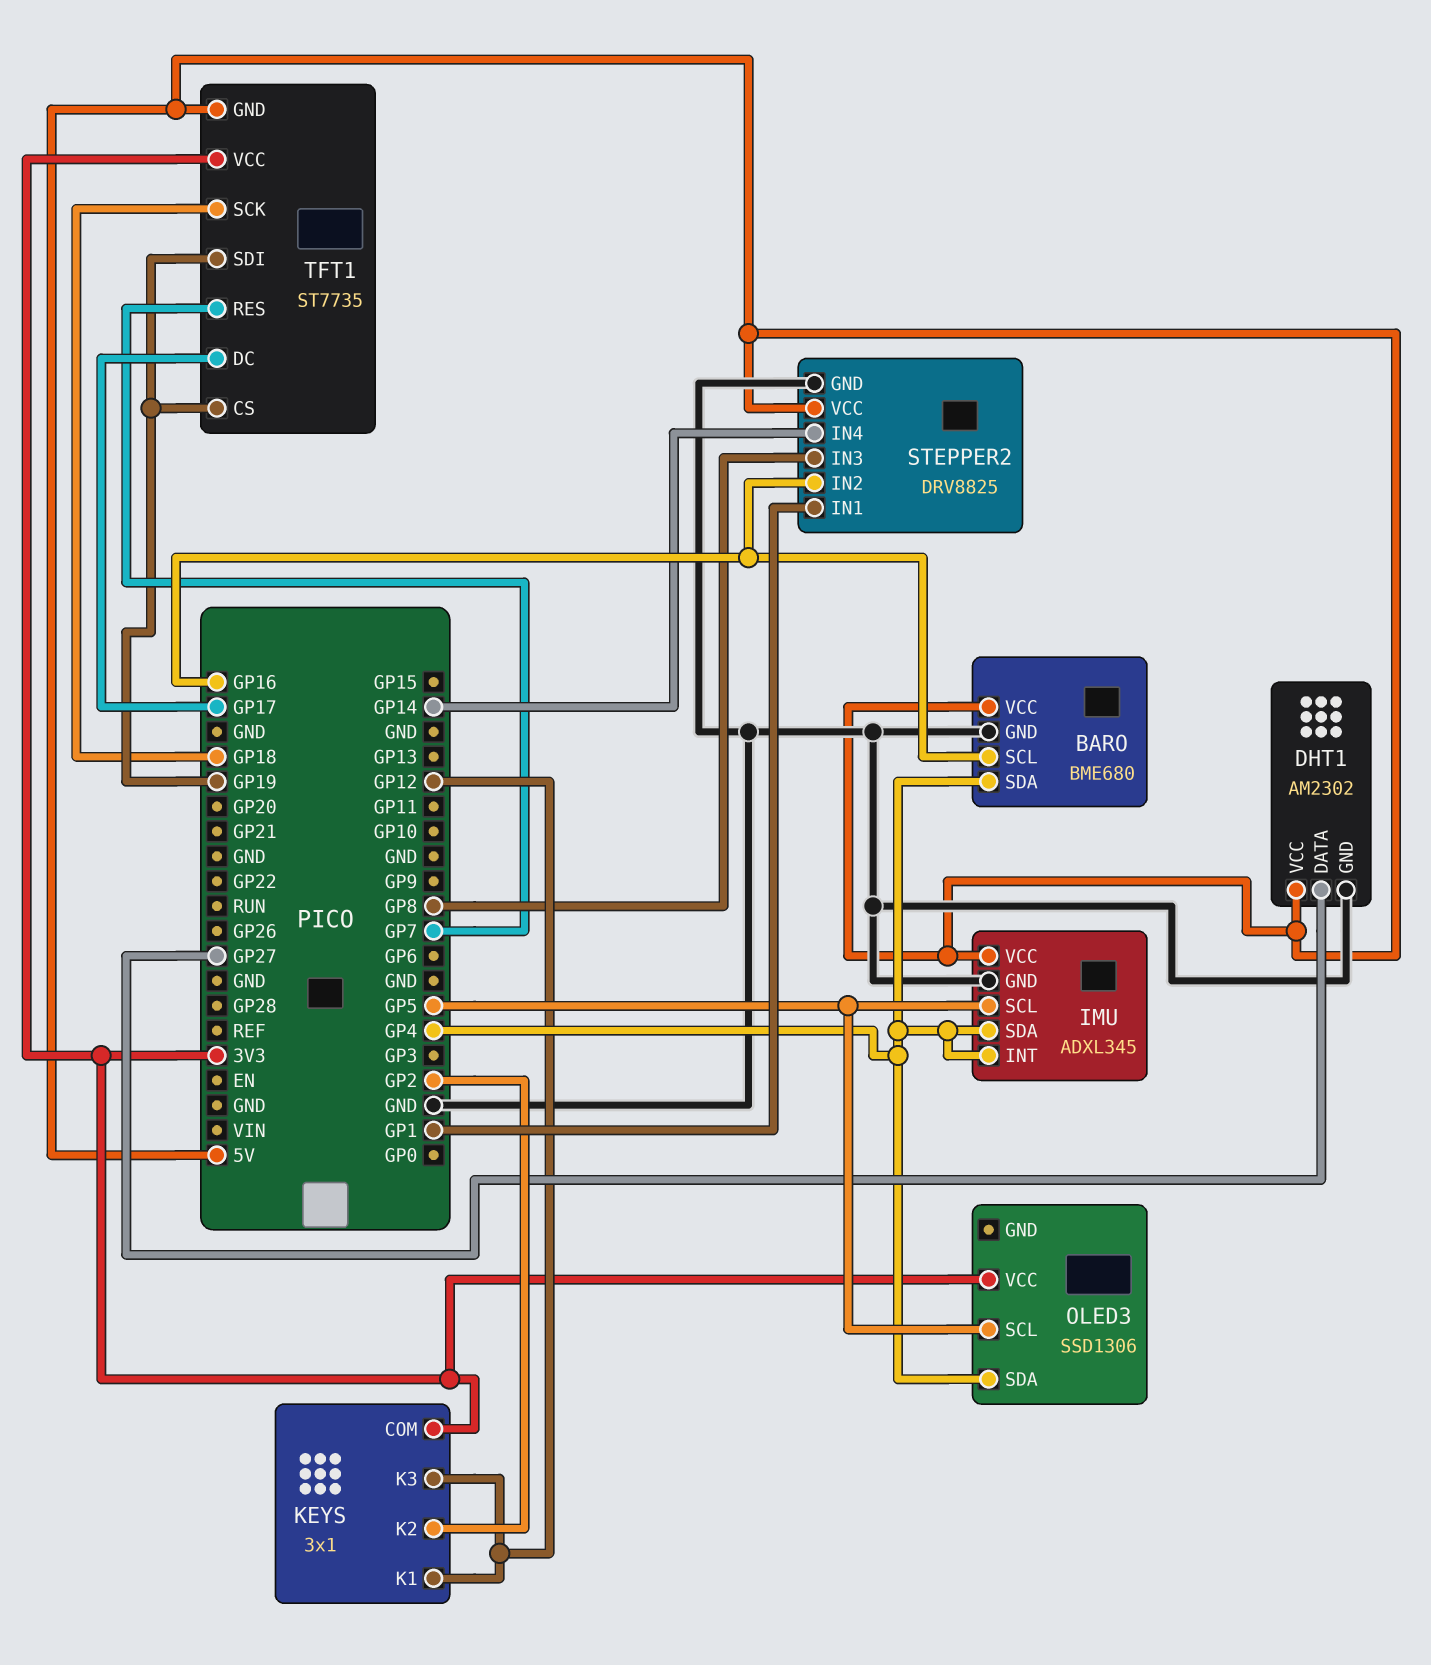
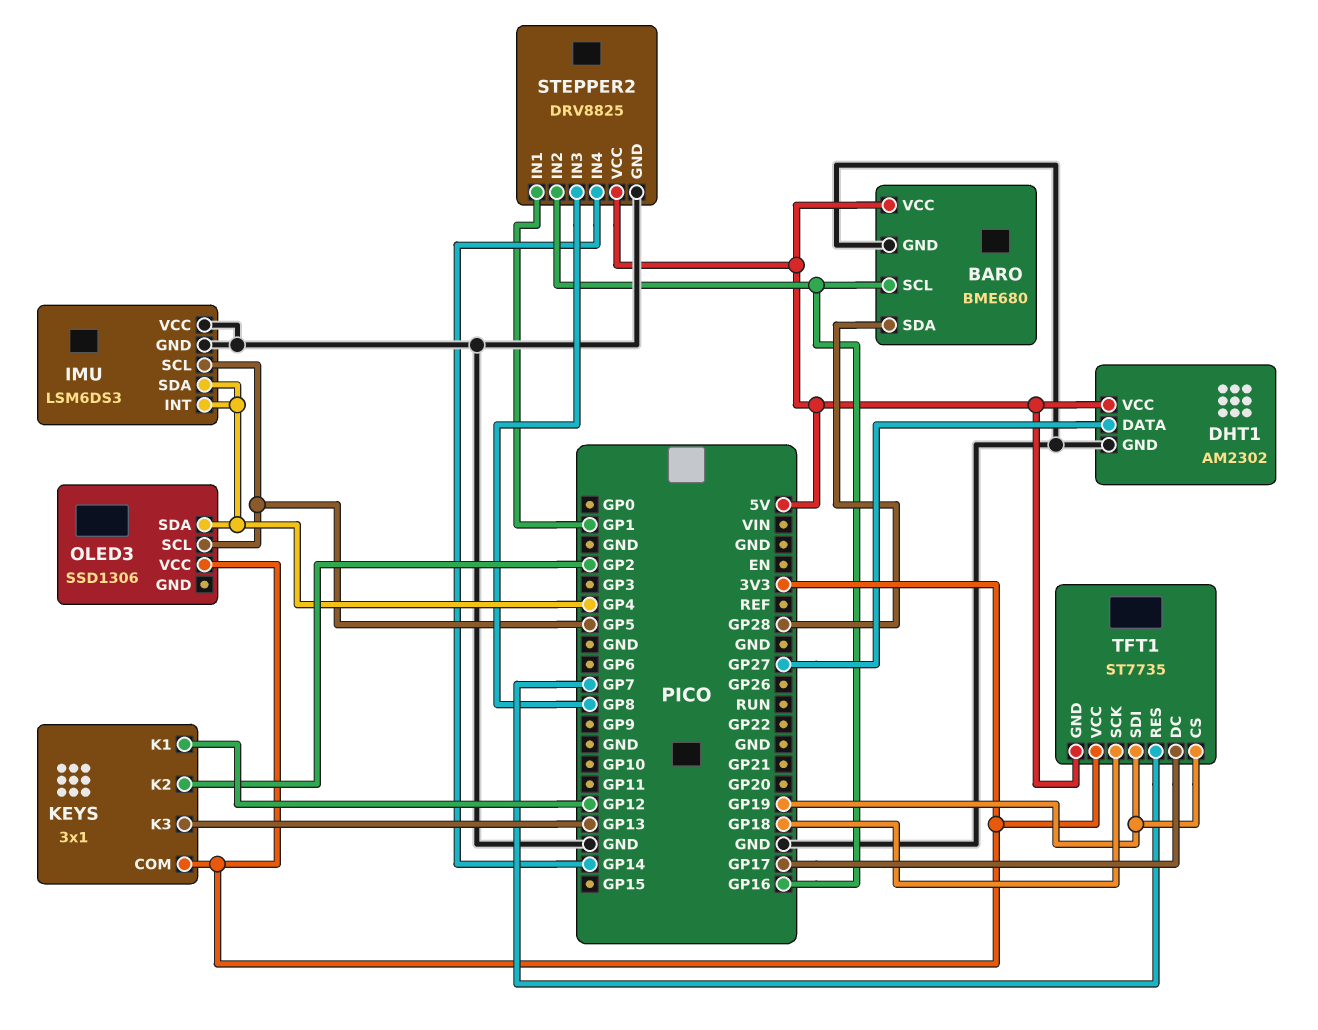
BARO pin SDA: GP4 -> GP28
IMU: ADXL345 -> LSM6DS3
IMU pin VCC: 5V -> GND
KEYS pin K3: GP12 -> GP13

